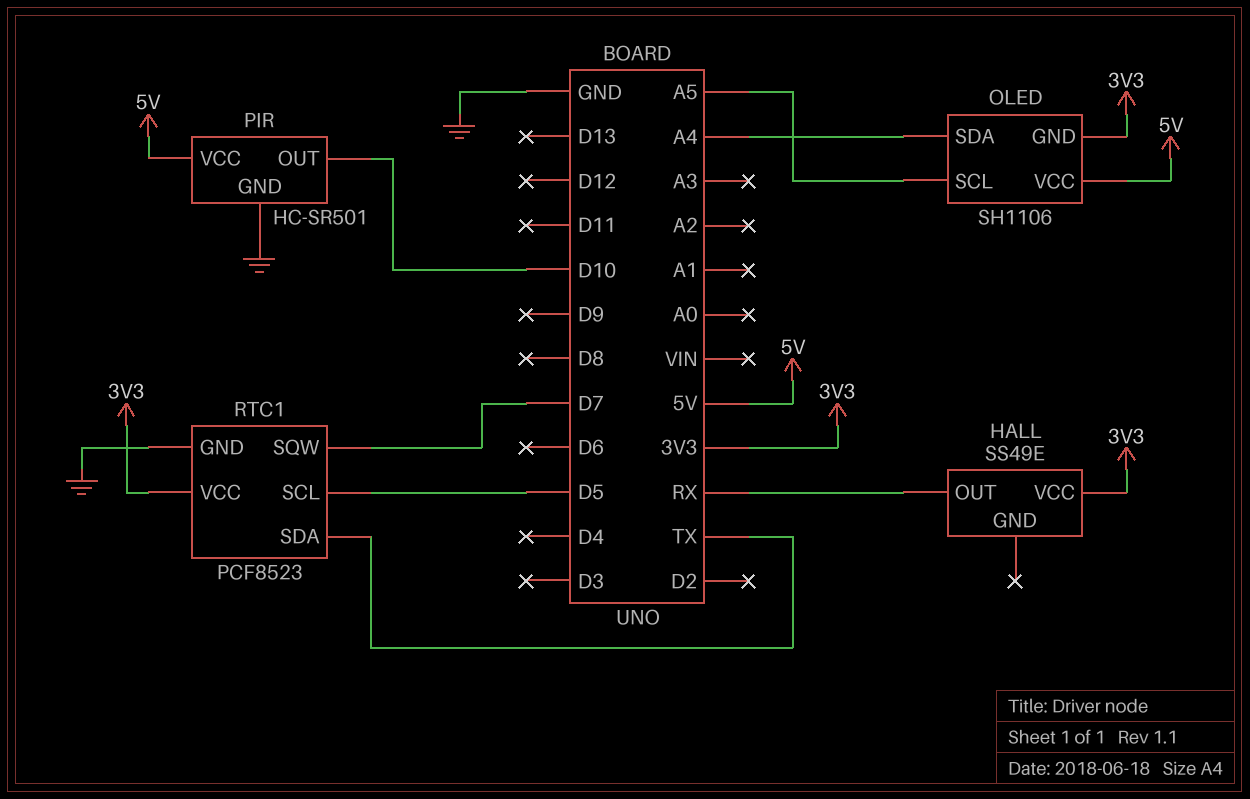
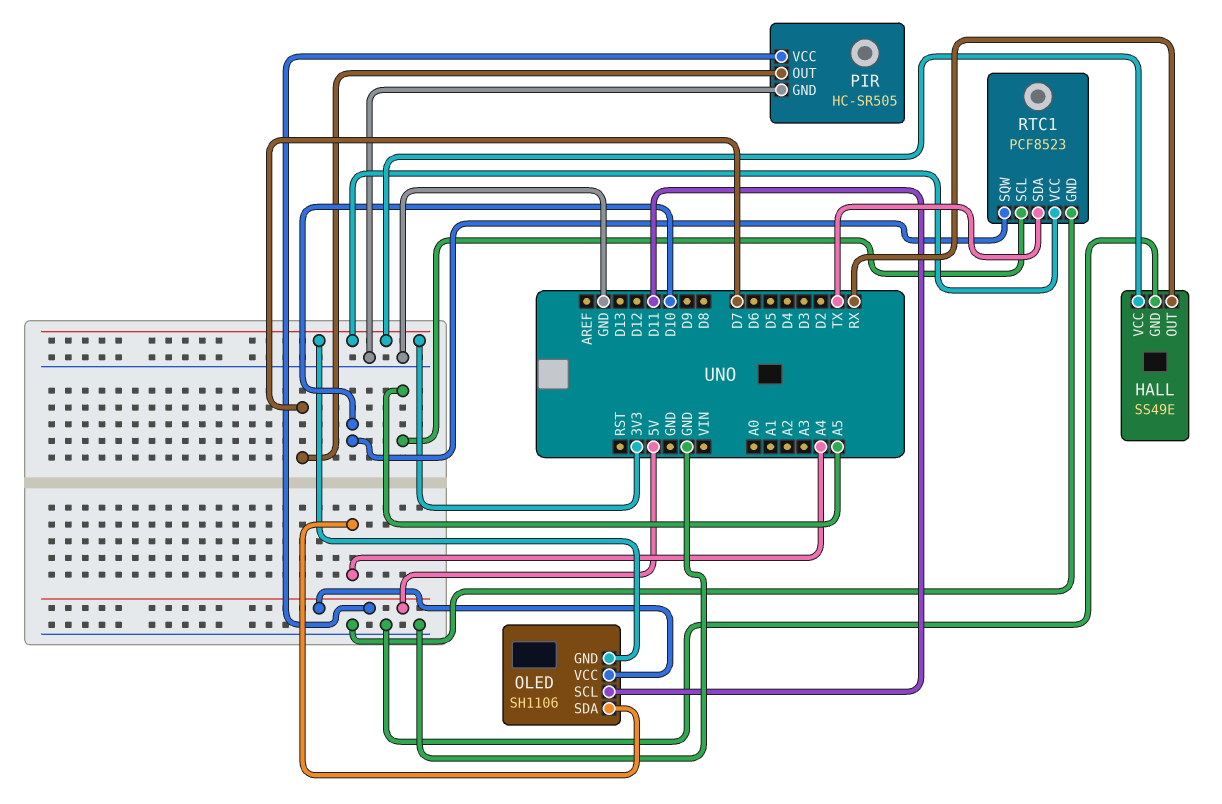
HALL pin GND: none -> GND
OLED pin SCL: A5 -> D11
PIR: HC-SR501 -> HC-SR505
PIR pin OUT: D10 -> D7
RTC1 pin SCL: D5 -> A5
RTC1 pin SQW: D7 -> D10

